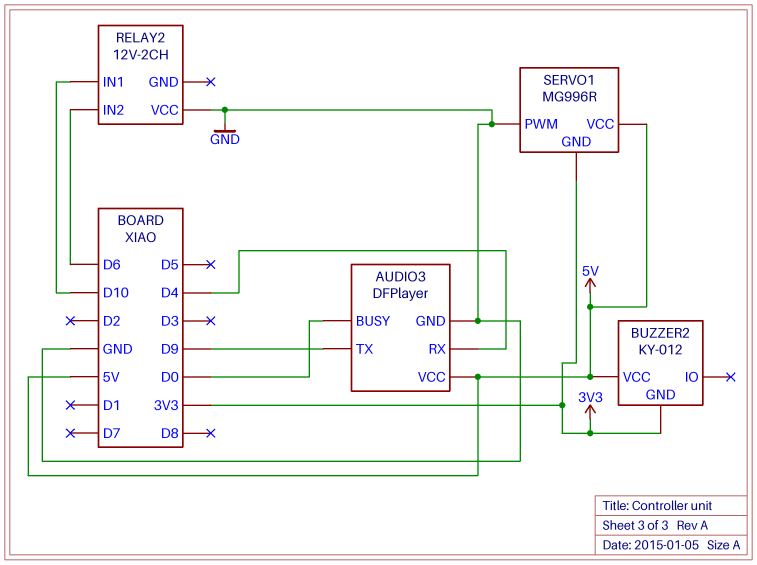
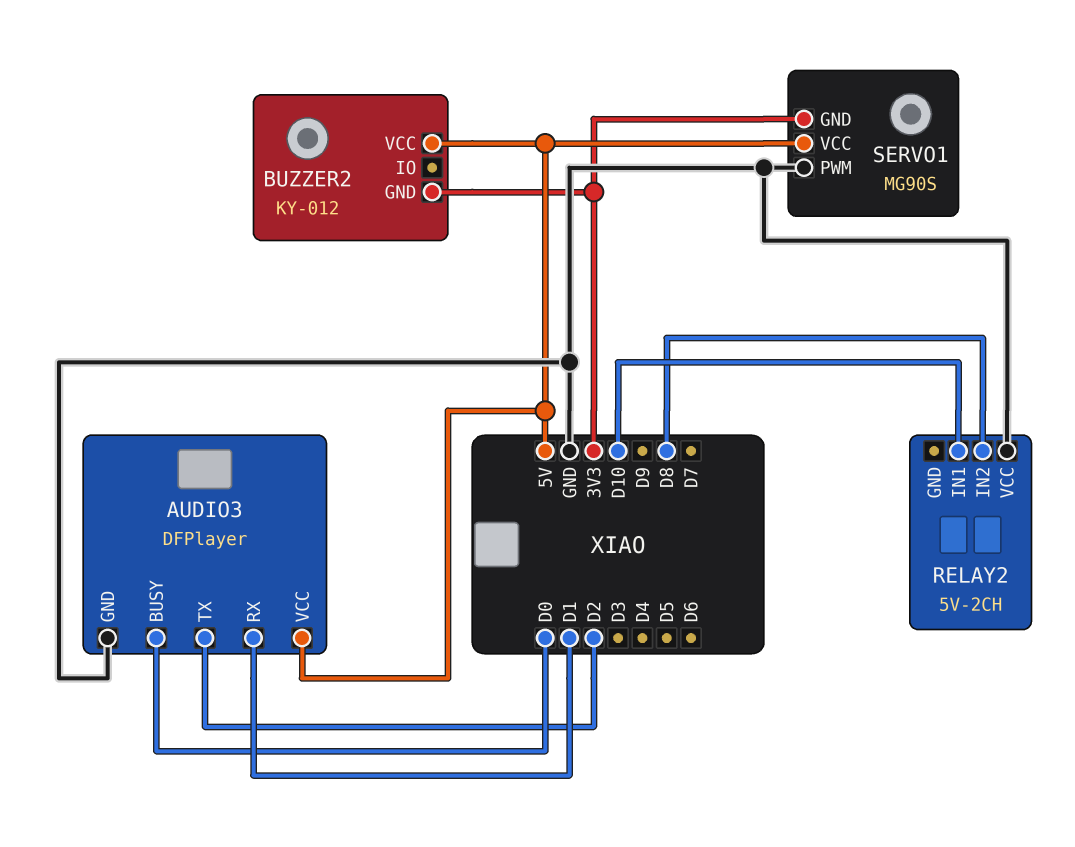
AUDIO3 pin RX: D4 -> D1
AUDIO3 pin TX: D9 -> D2
RELAY2: 12V-2CH -> 5V-2CH
RELAY2 pin IN2: D6 -> D8
SERVO1: MG996R -> MG90S

